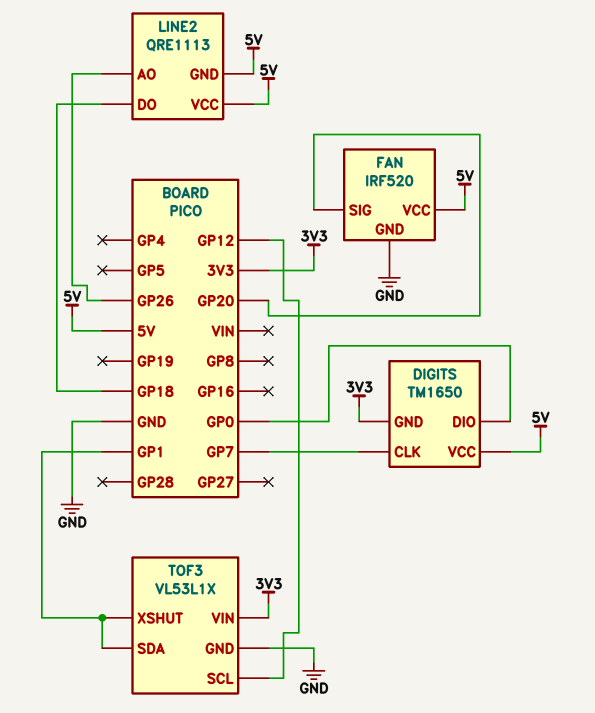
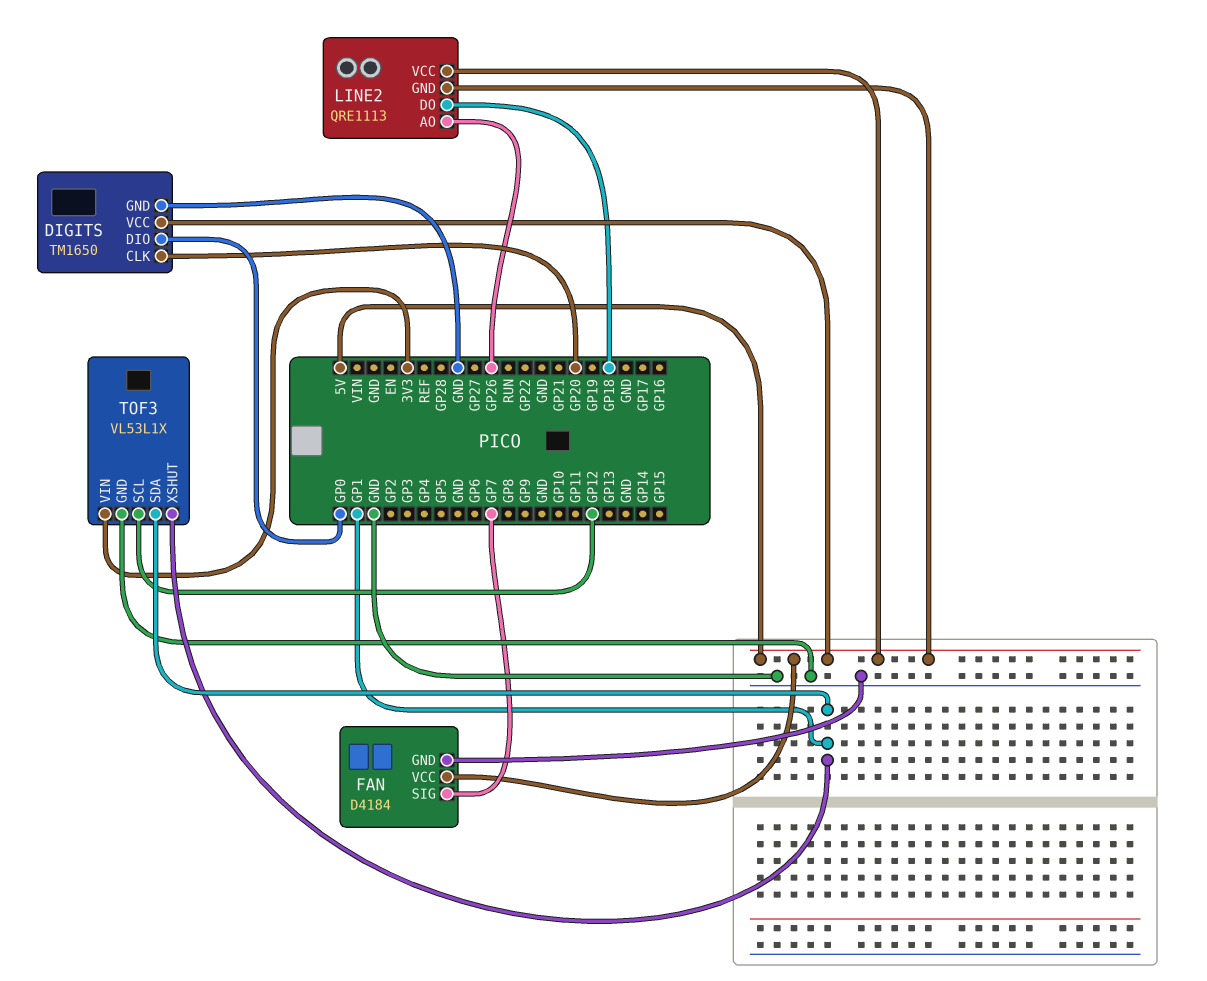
DIGITS pin CLK: GP7 -> GP20
DIGITS pin GND: 3V3 -> GND
FAN: IRF520 -> D4184
FAN pin SIG: GP20 -> GP7

